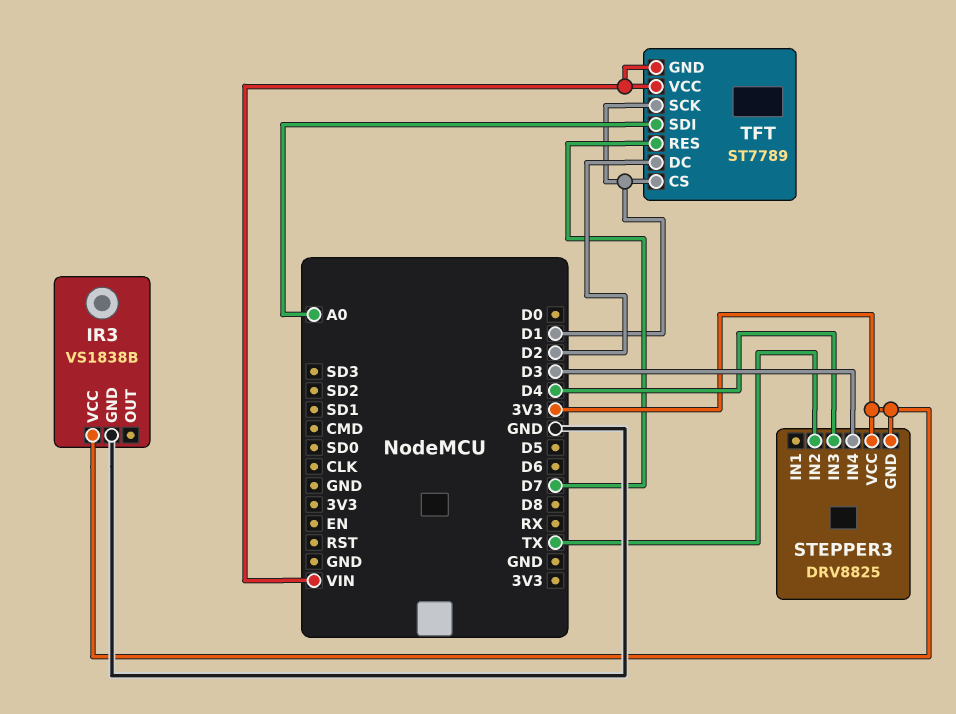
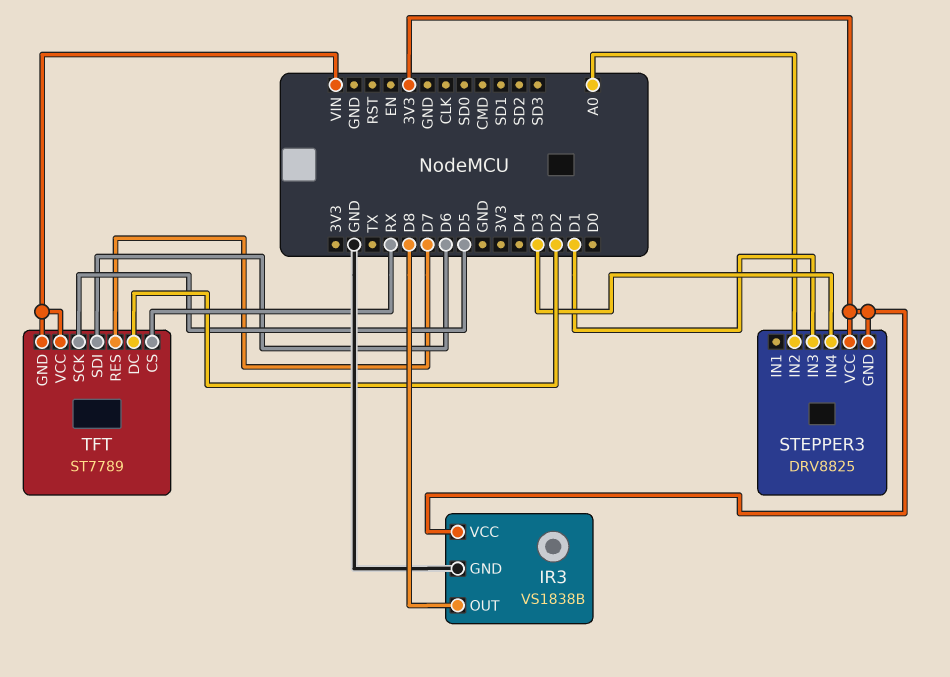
IR3 pin OUT: none -> D8
STEPPER3 pin IN2: TX -> A0
STEPPER3 pin IN3: D4 -> D1
TFT pin CS: D1 -> RX
TFT pin SCK: D1 -> D5
TFT pin SDI: A0 -> D6

